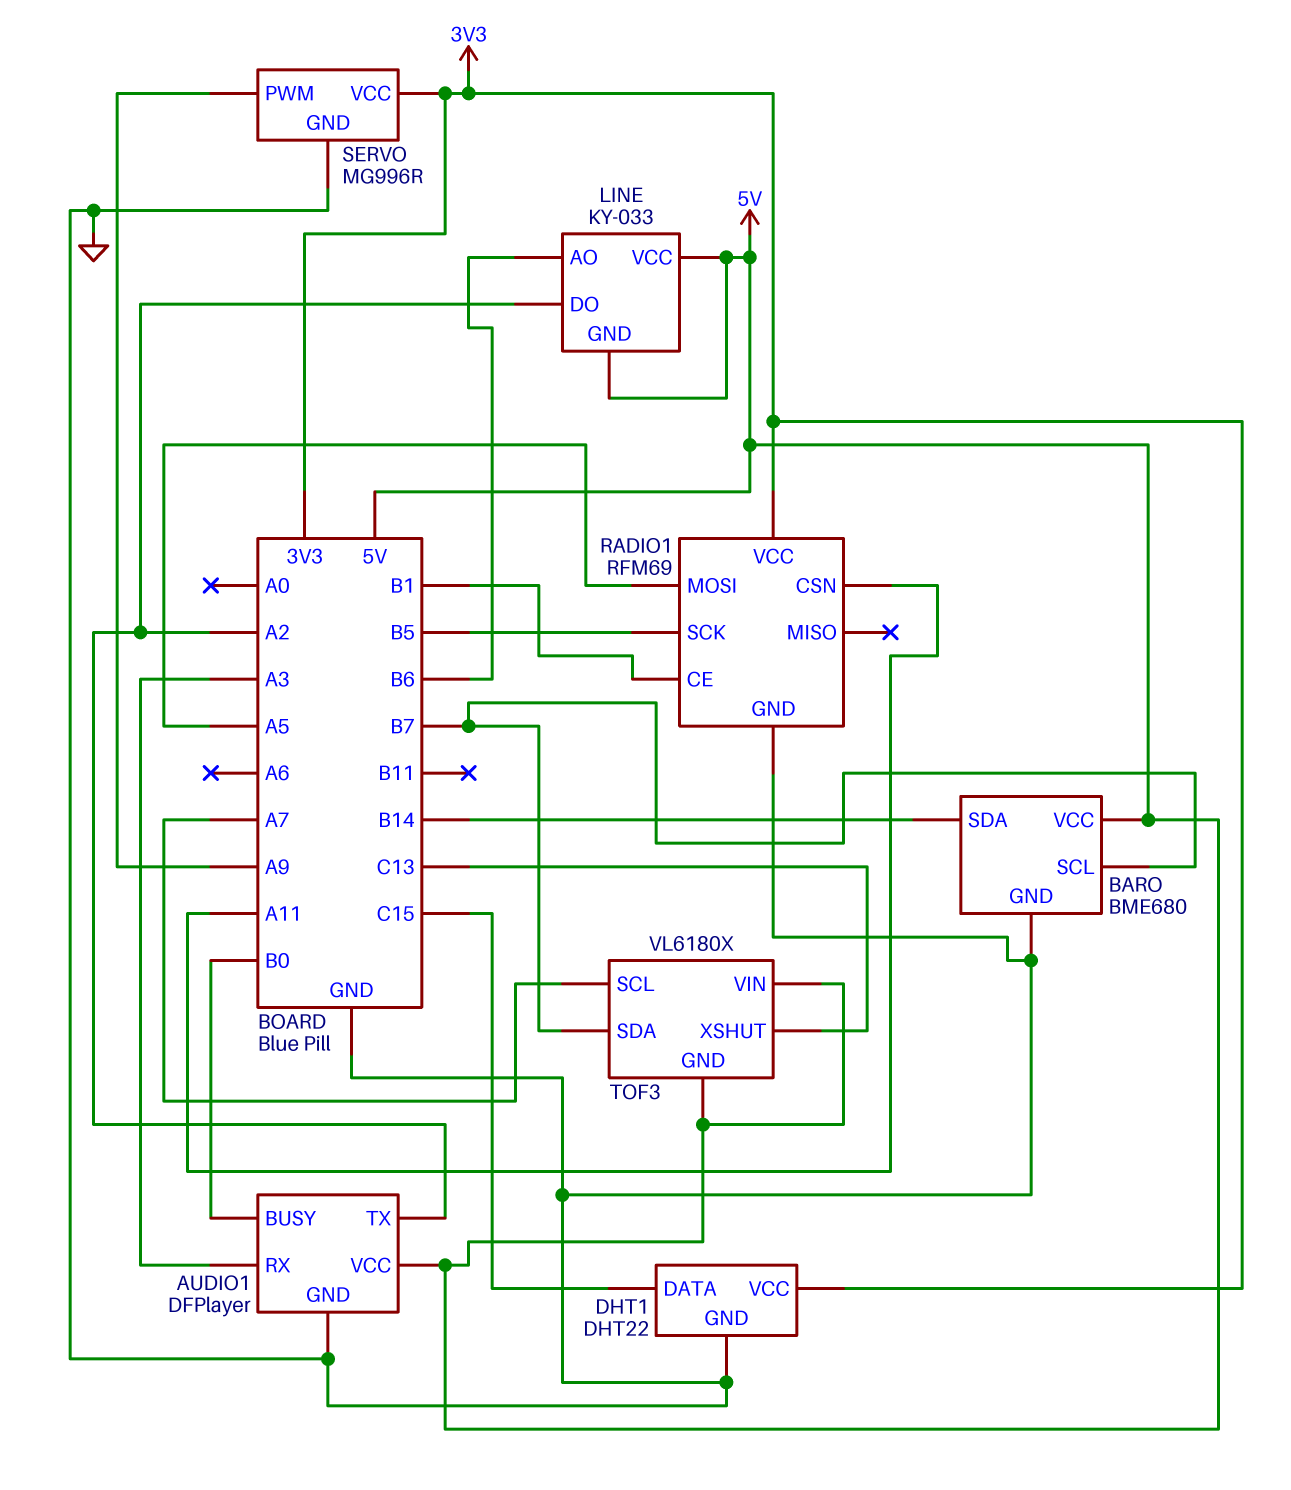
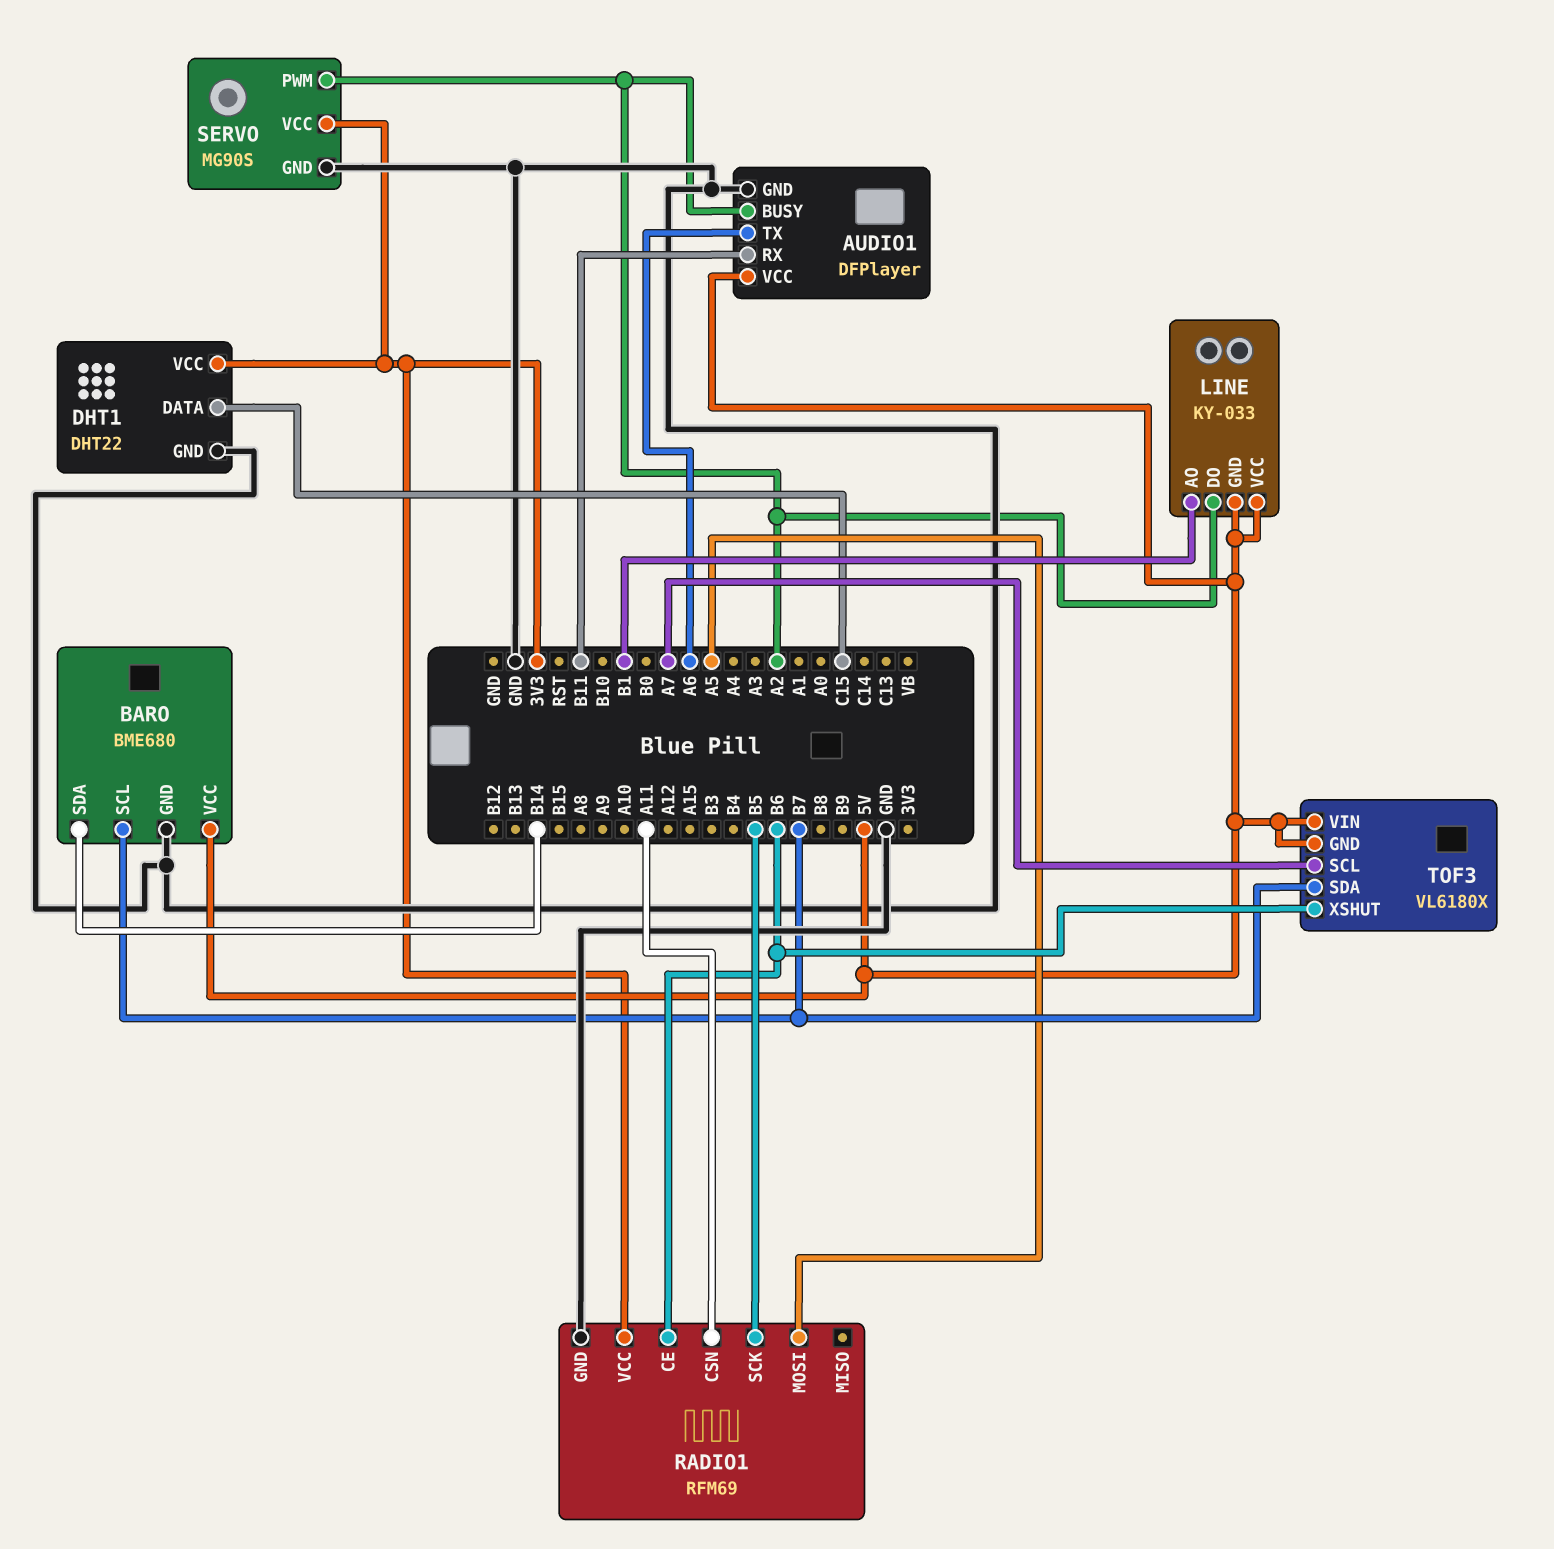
AUDIO1 pin BUSY: B0 -> A2
AUDIO1 pin RX: A3 -> B11
AUDIO1 pin TX: A2 -> A6
LINE pin AO: B6 -> B1
RADIO1 pin CE: B1 -> B6
SERVO: MG996R -> MG90S
SERVO pin PWM: A9 -> A2
TOF3 pin XSHUT: C13 -> B6

